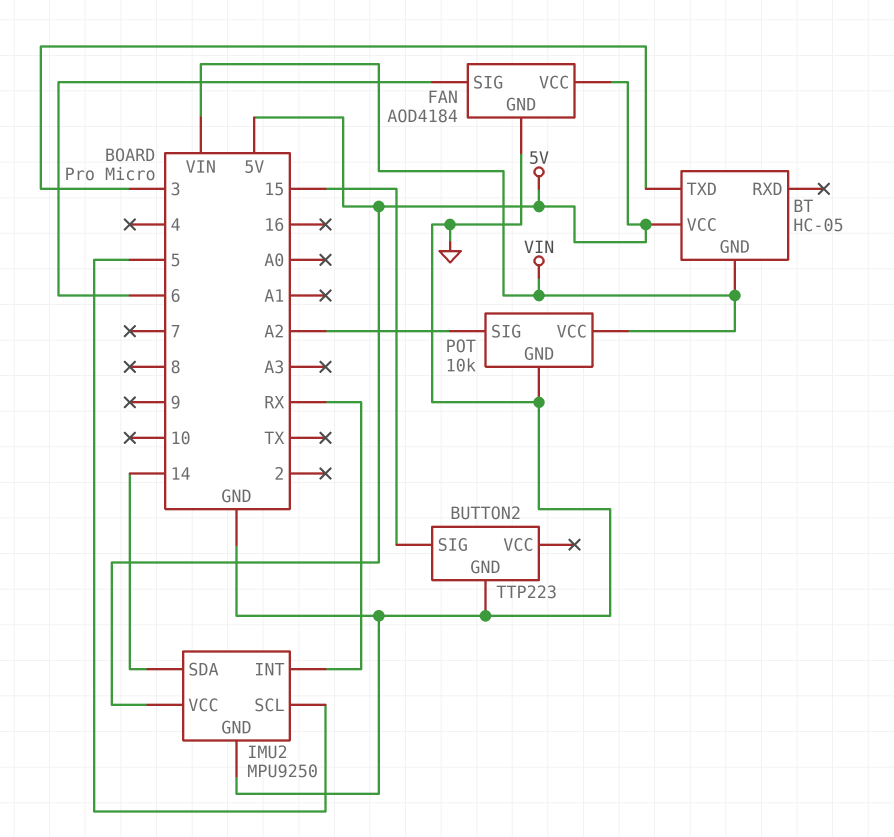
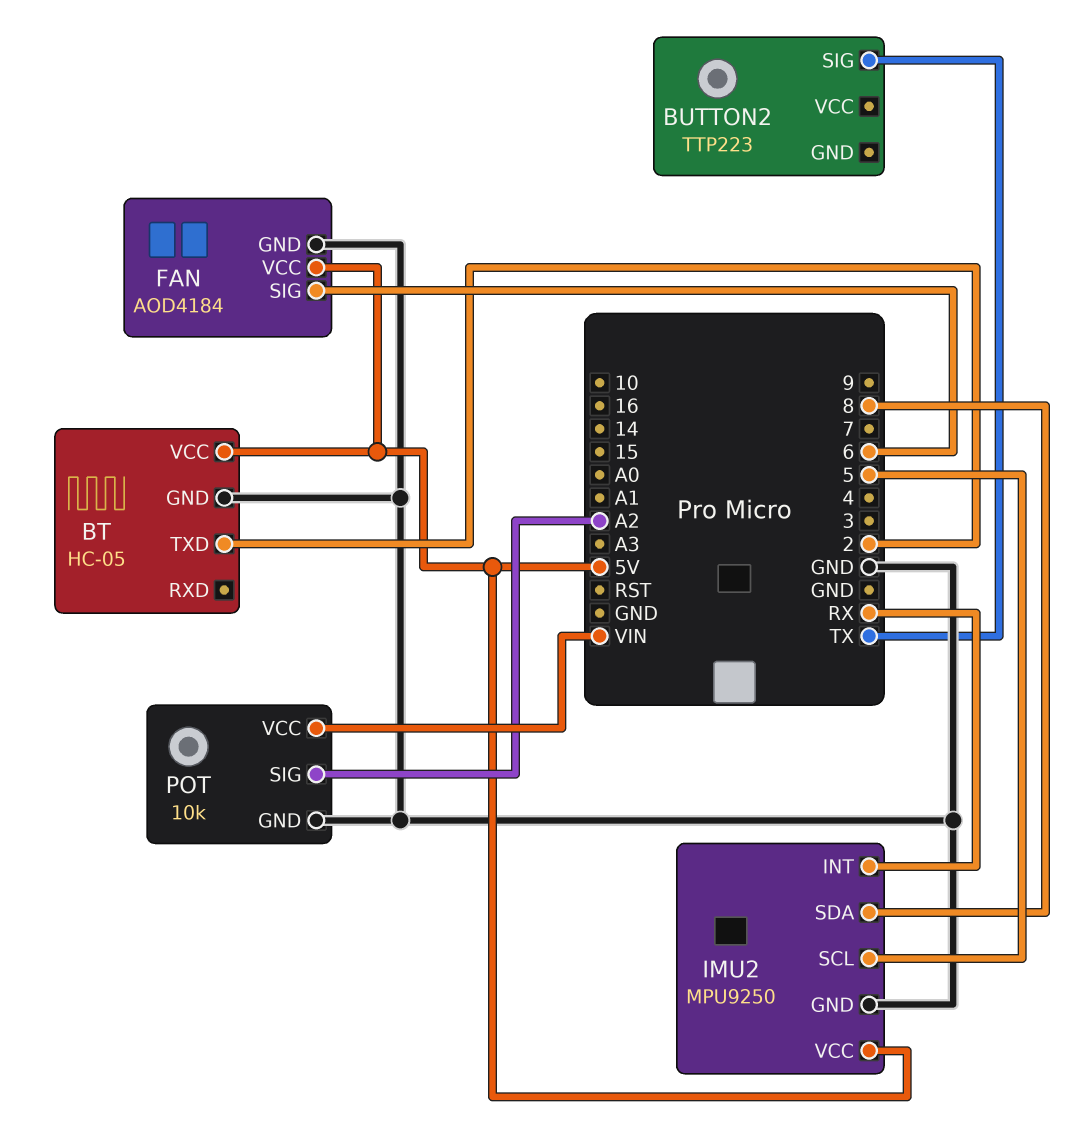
BT pin GND: VIN -> GND
BT pin TXD: 3 -> 2
BUTTON2 pin GND: GND -> none
BUTTON2 pin SIG: 15 -> TX
IMU2 pin SDA: 14 -> 8

